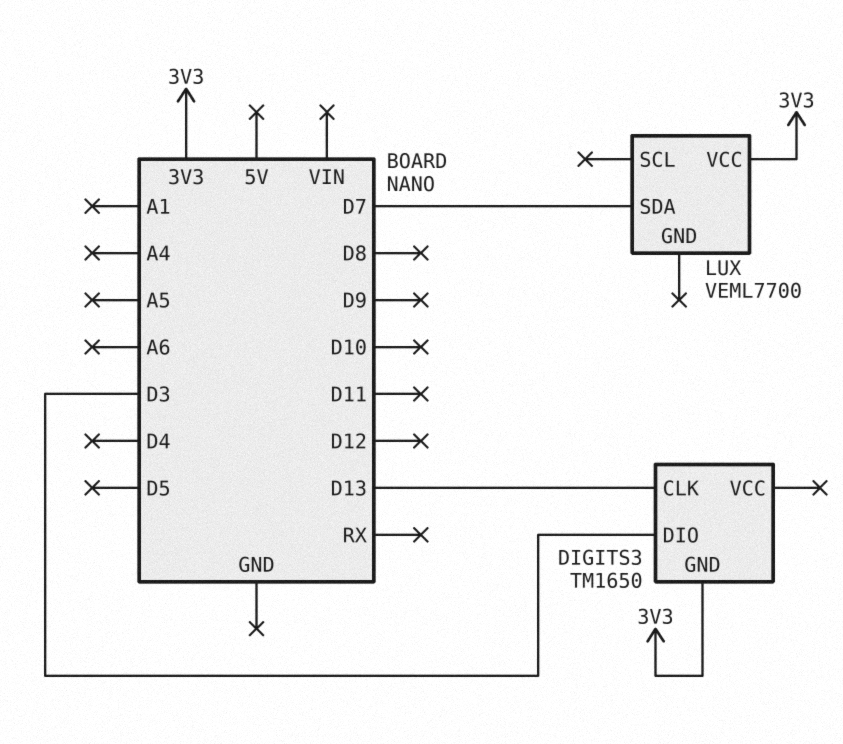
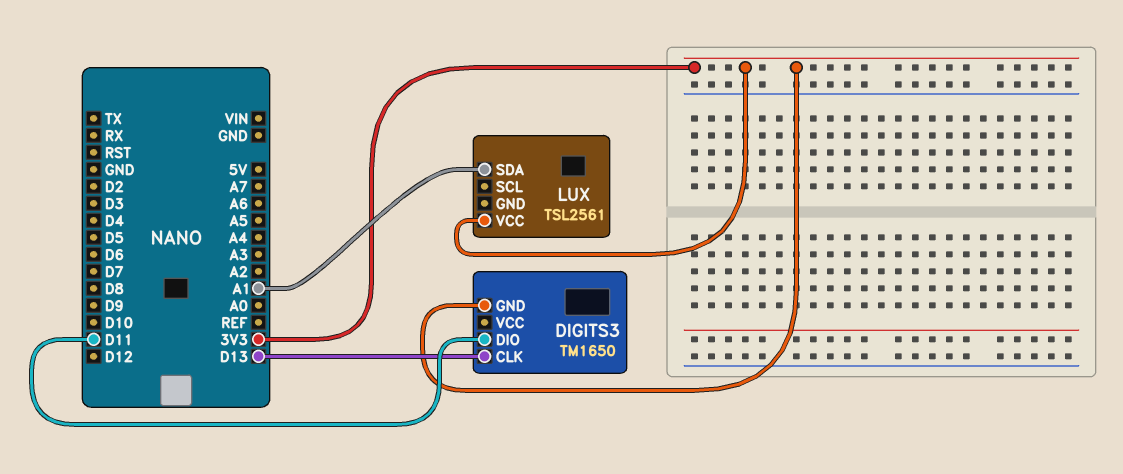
DIGITS3 pin DIO: D3 -> D11
LUX: VEML7700 -> TSL2561
LUX pin SDA: D7 -> A1

